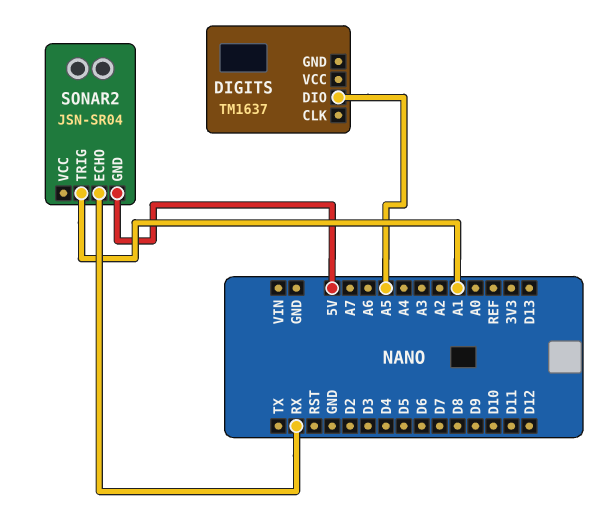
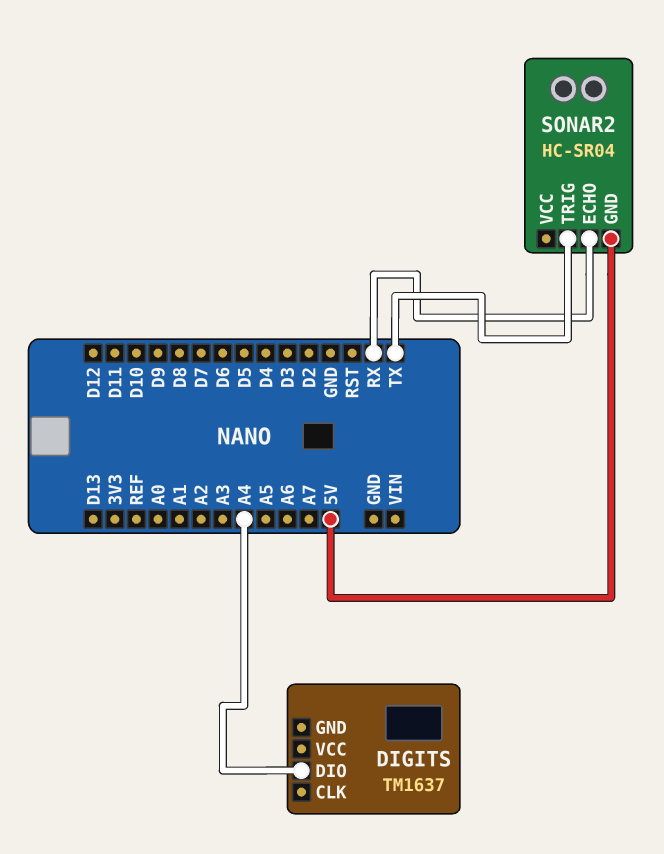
DIGITS pin DIO: A5 -> A4
SONAR2: JSN-SR04 -> HC-SR04
SONAR2 pin TRIG: A1 -> TX

